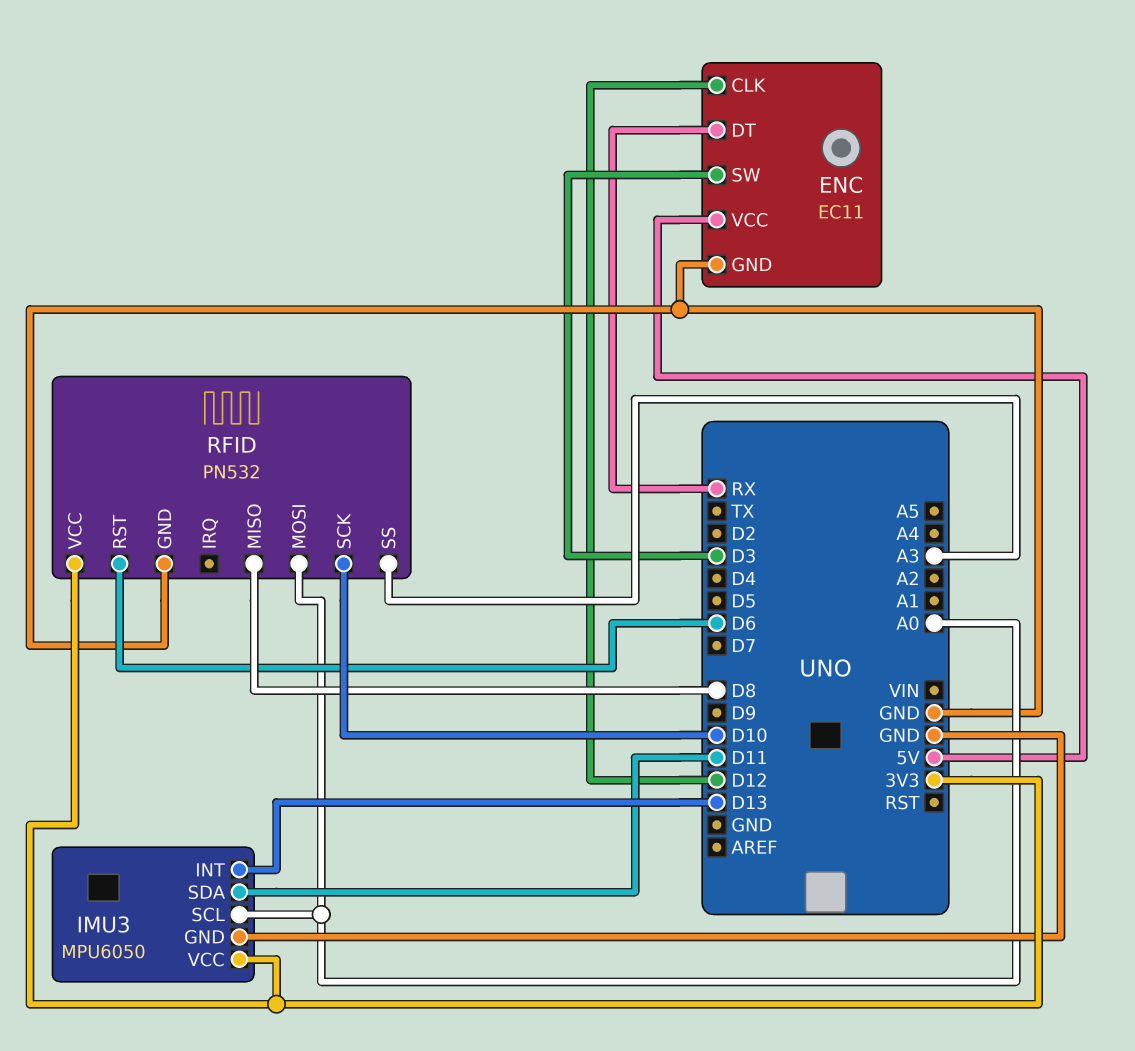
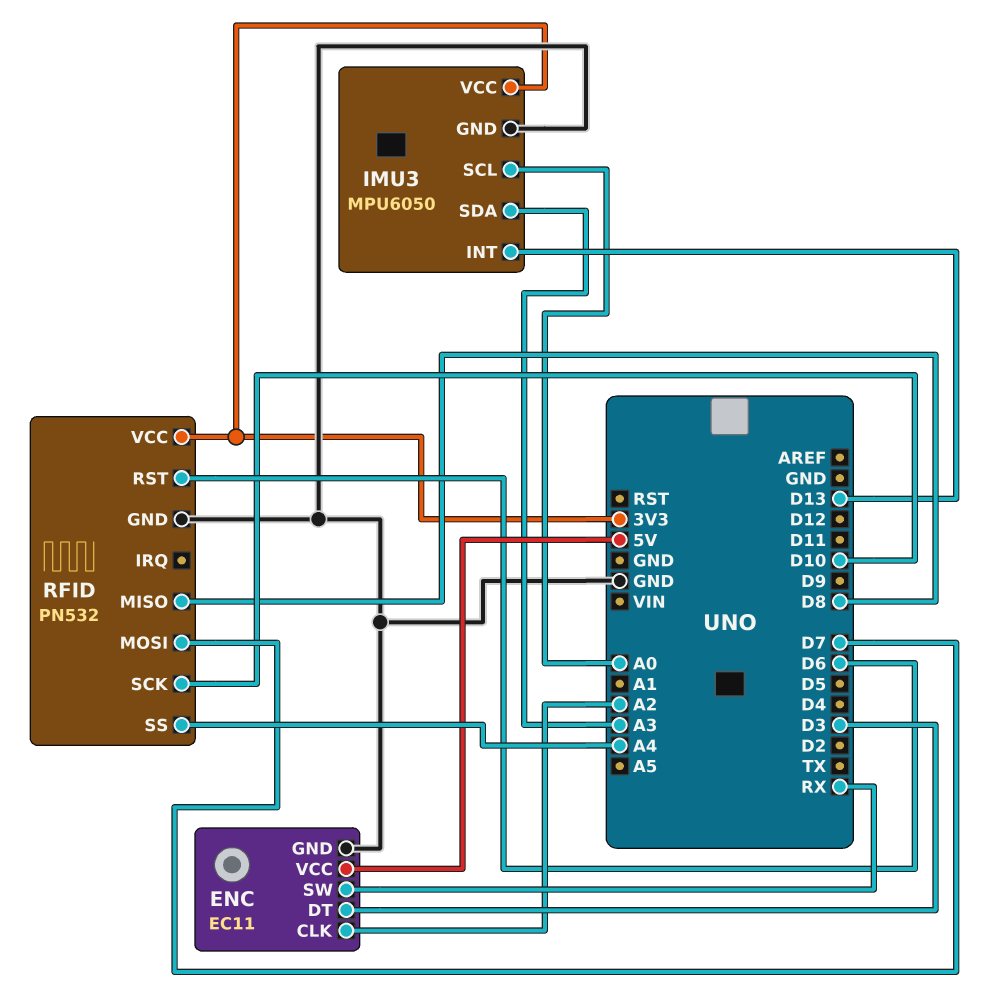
ENC pin CLK: D12 -> A2
ENC pin DT: RX -> D3
ENC pin SW: D3 -> RX
IMU3 pin SDA: D11 -> A3
RFID pin MOSI: A0 -> D7
RFID pin SS: A3 -> A4

